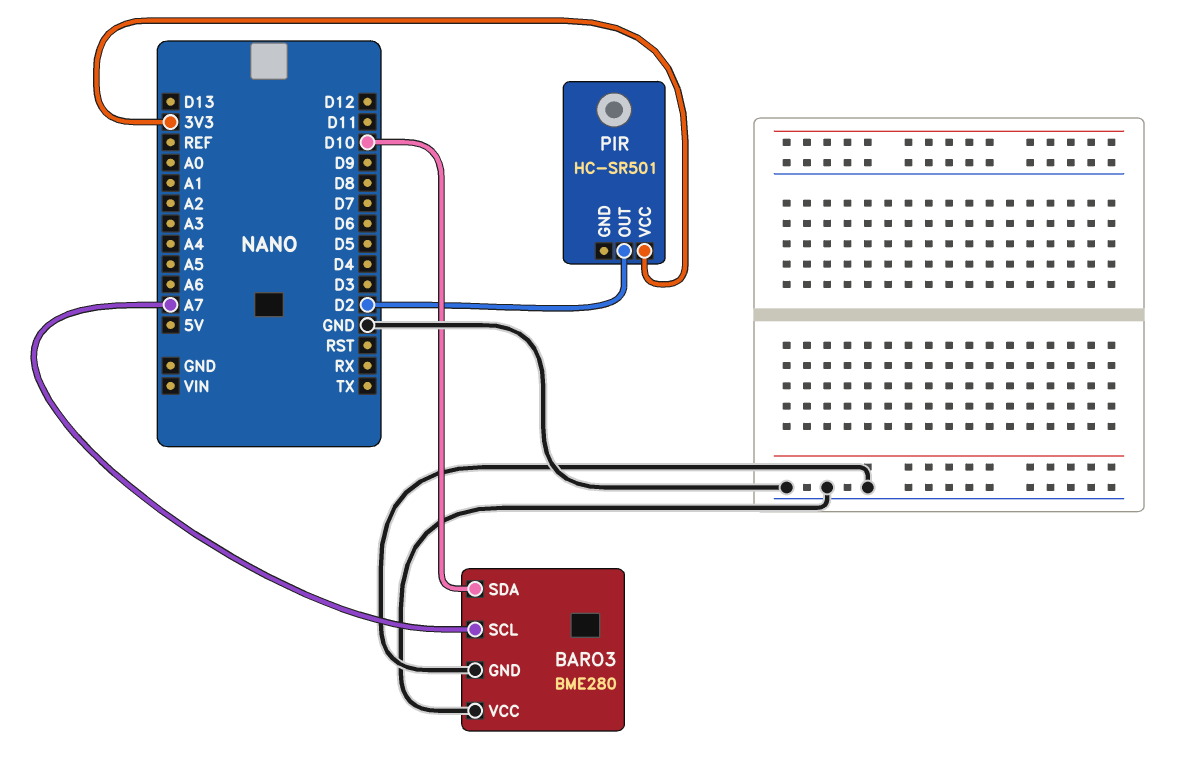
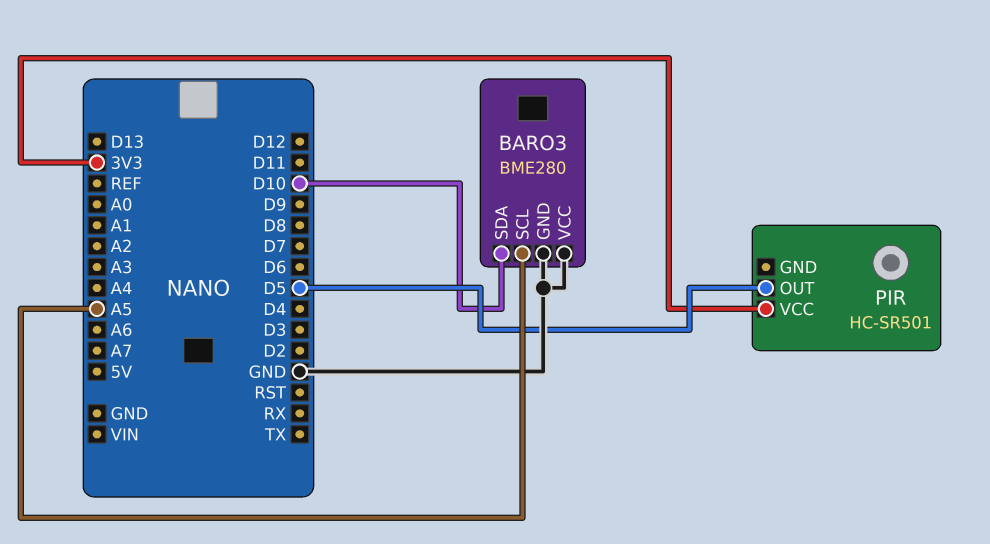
BARO3 pin SCL: A7 -> A5
PIR pin OUT: D2 -> D5

